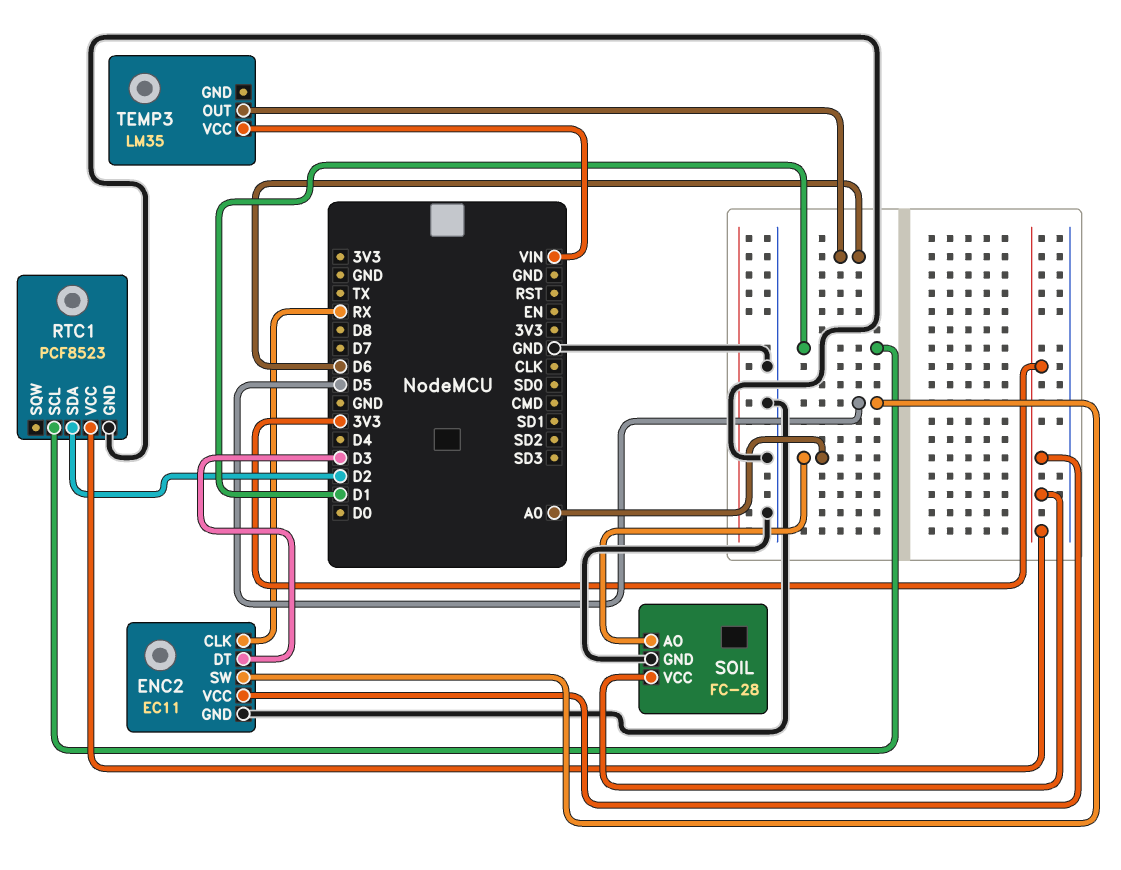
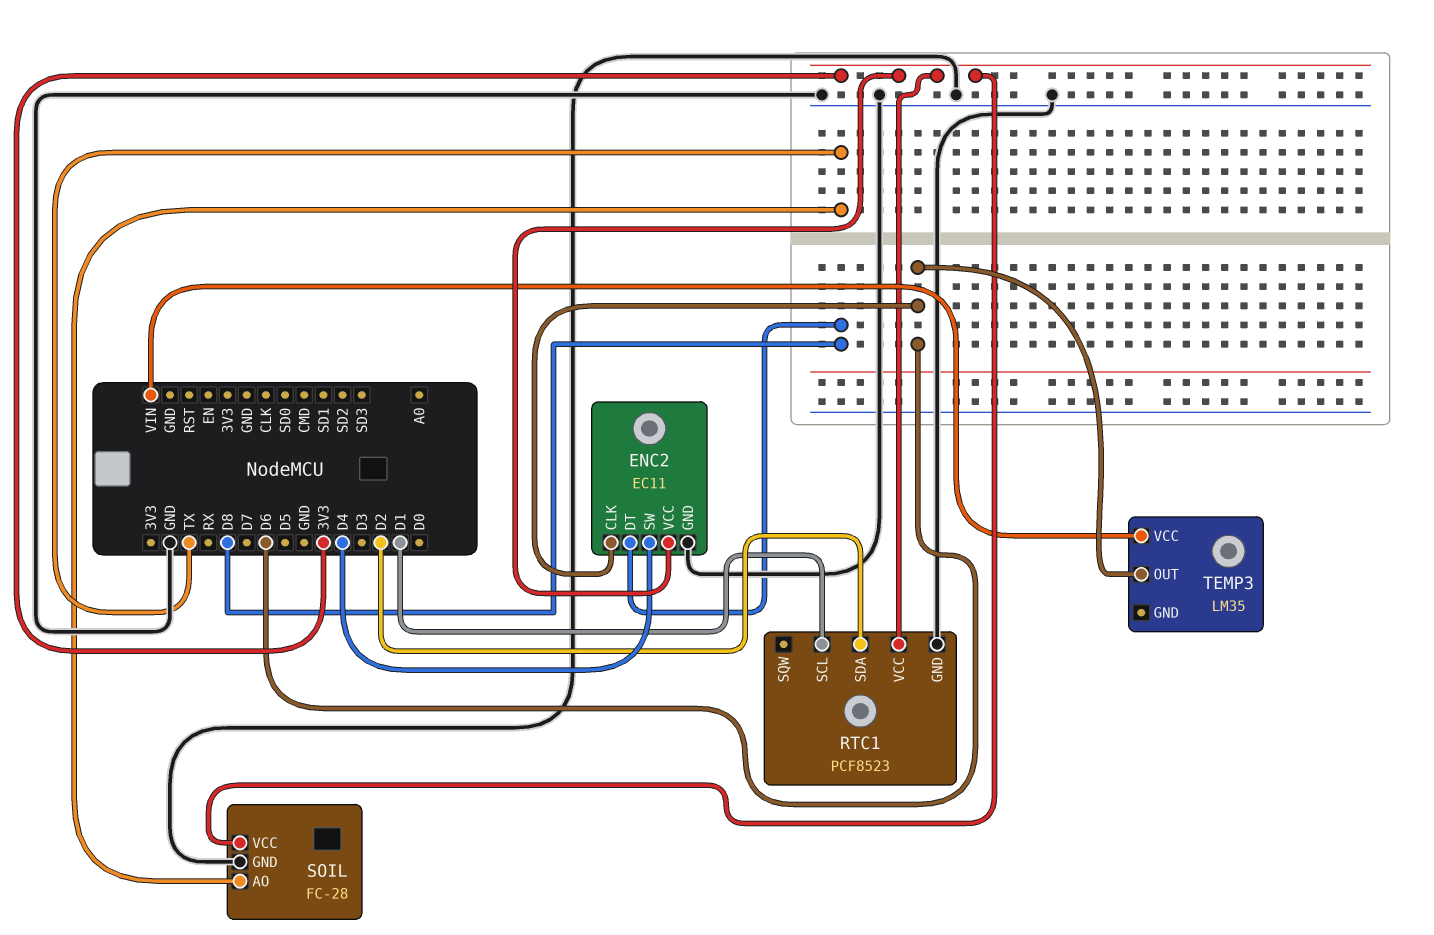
ENC2 pin CLK: RX -> D6
ENC2 pin DT: D3 -> D8
ENC2 pin SW: D5 -> D4
SOIL pin AO: A0 -> TX

